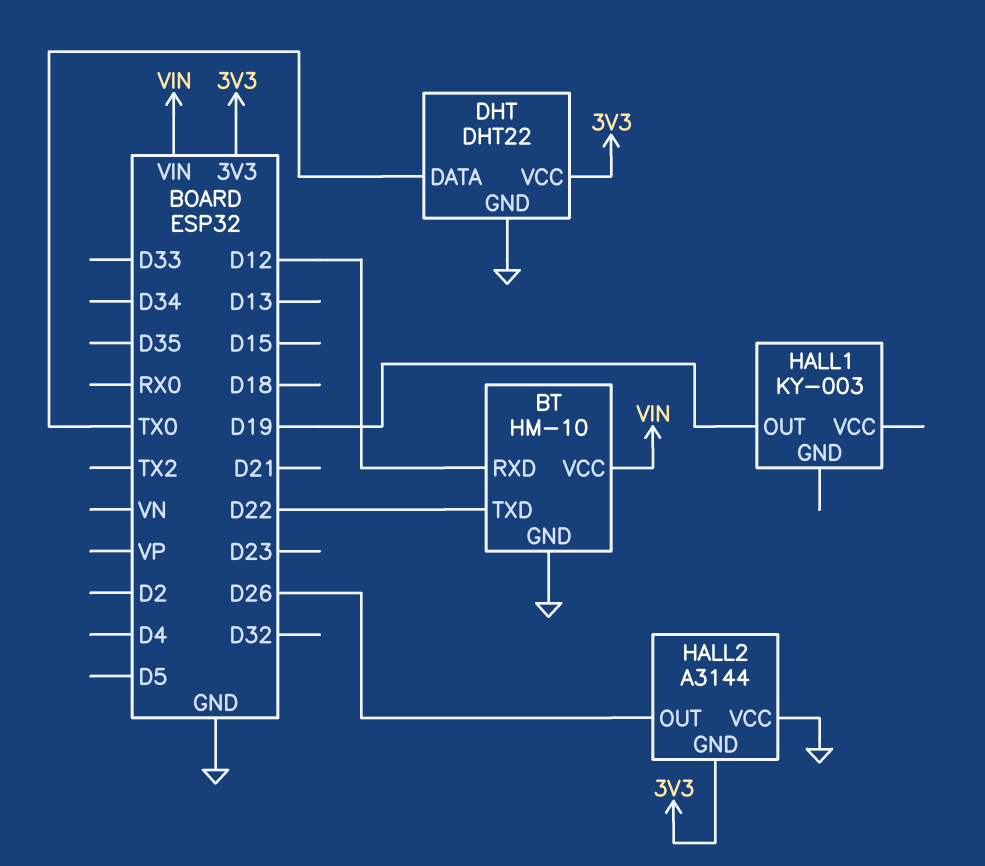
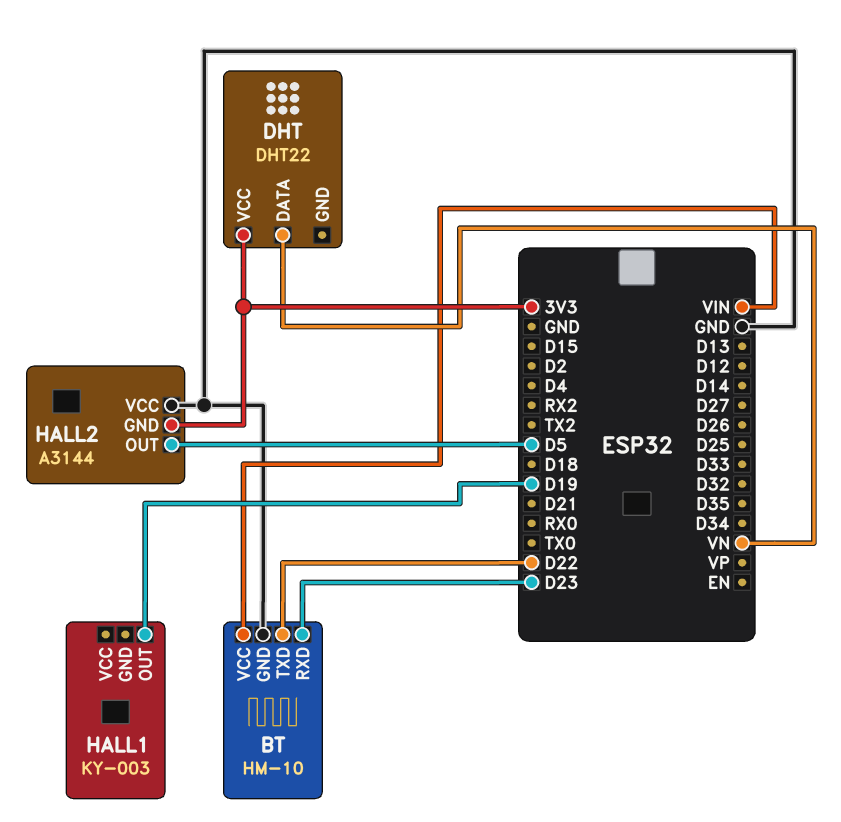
BT pin RXD: D12 -> D23
DHT pin DATA: TX0 -> VN
DHT pin GND: GND -> none
HALL2 pin OUT: D26 -> D5

